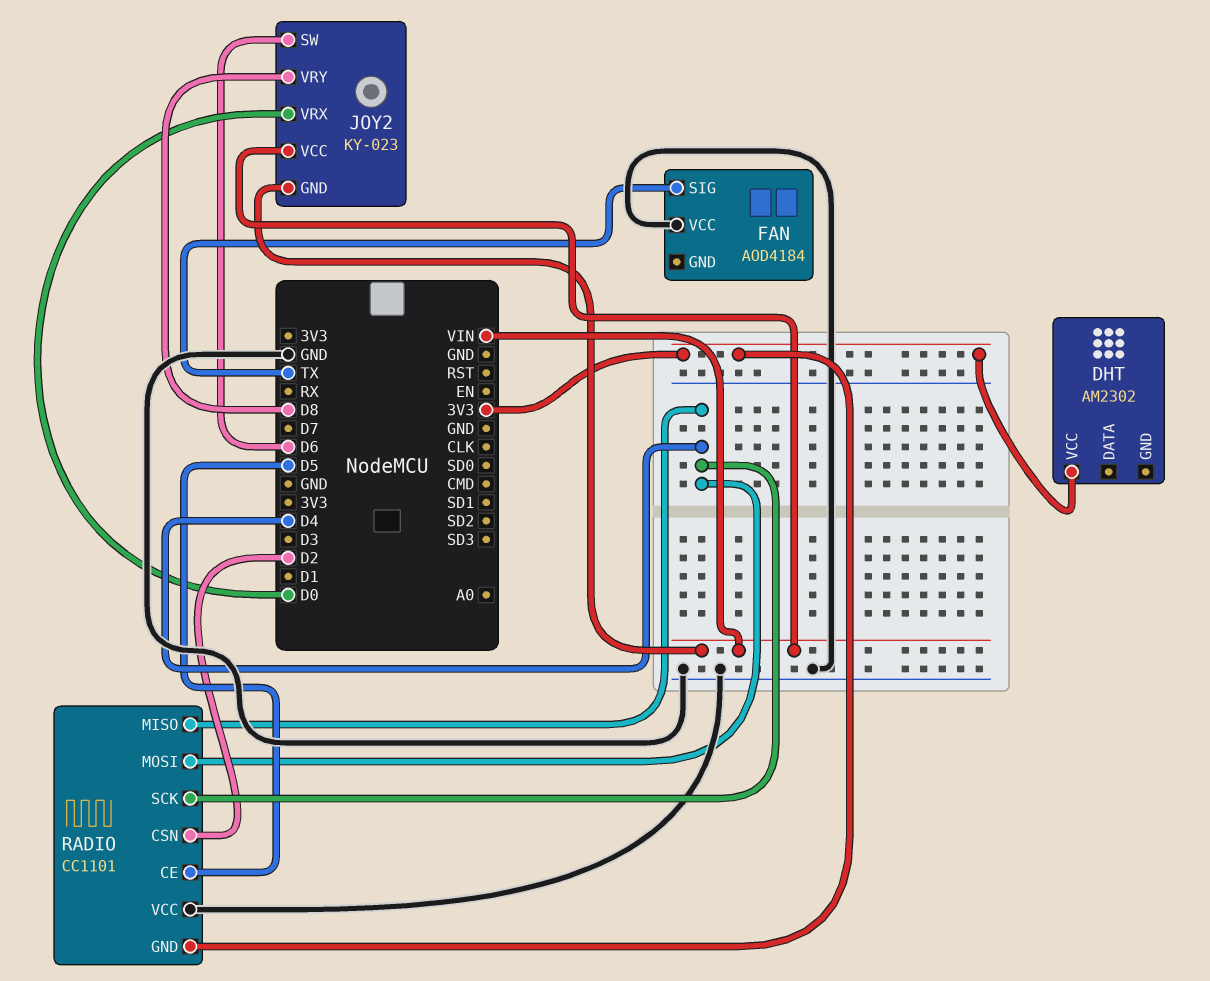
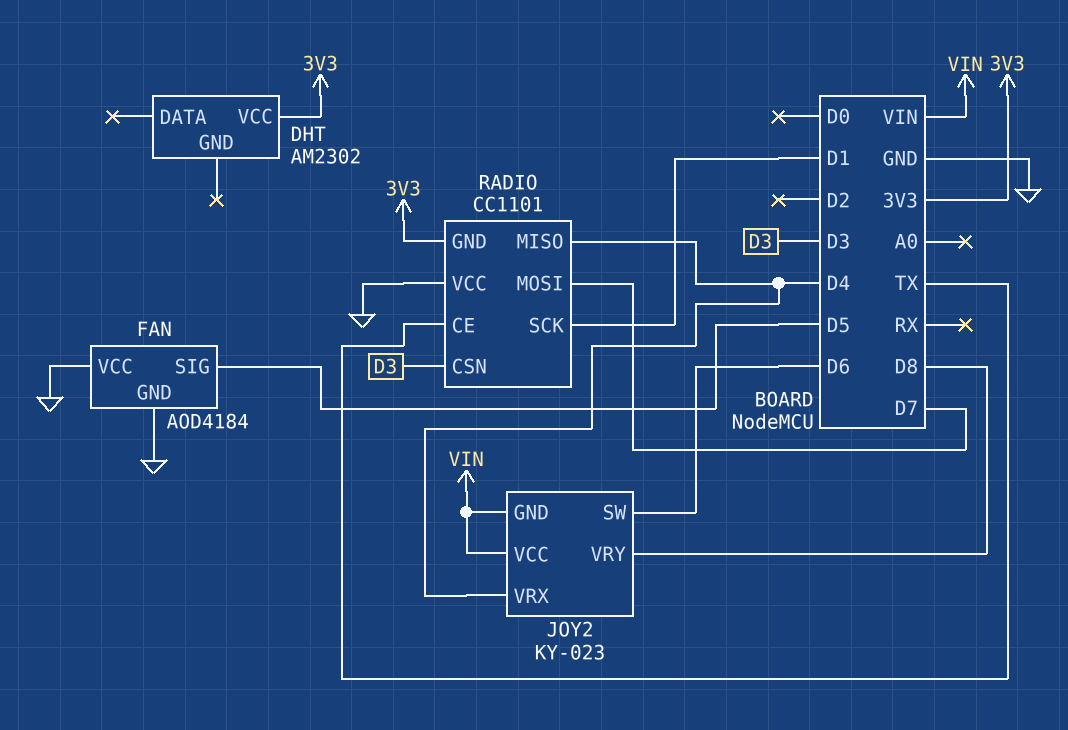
FAN pin GND: none -> GND
FAN pin SIG: TX -> D5
JOY2 pin VRX: D0 -> D4
RADIO pin CE: D5 -> TX
RADIO pin CSN: D2 -> D3
RADIO pin MOSI: D4 -> D7
RADIO pin SCK: D4 -> D1

